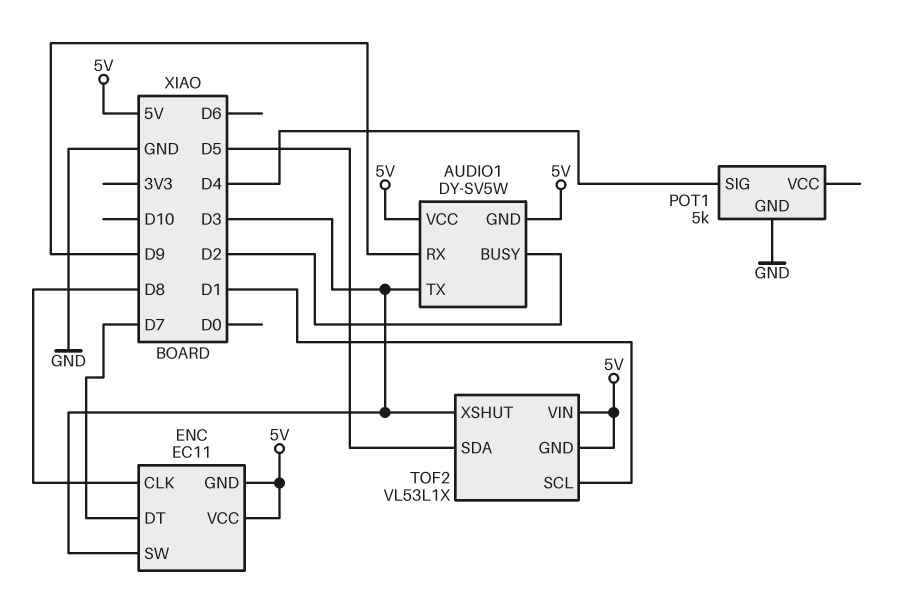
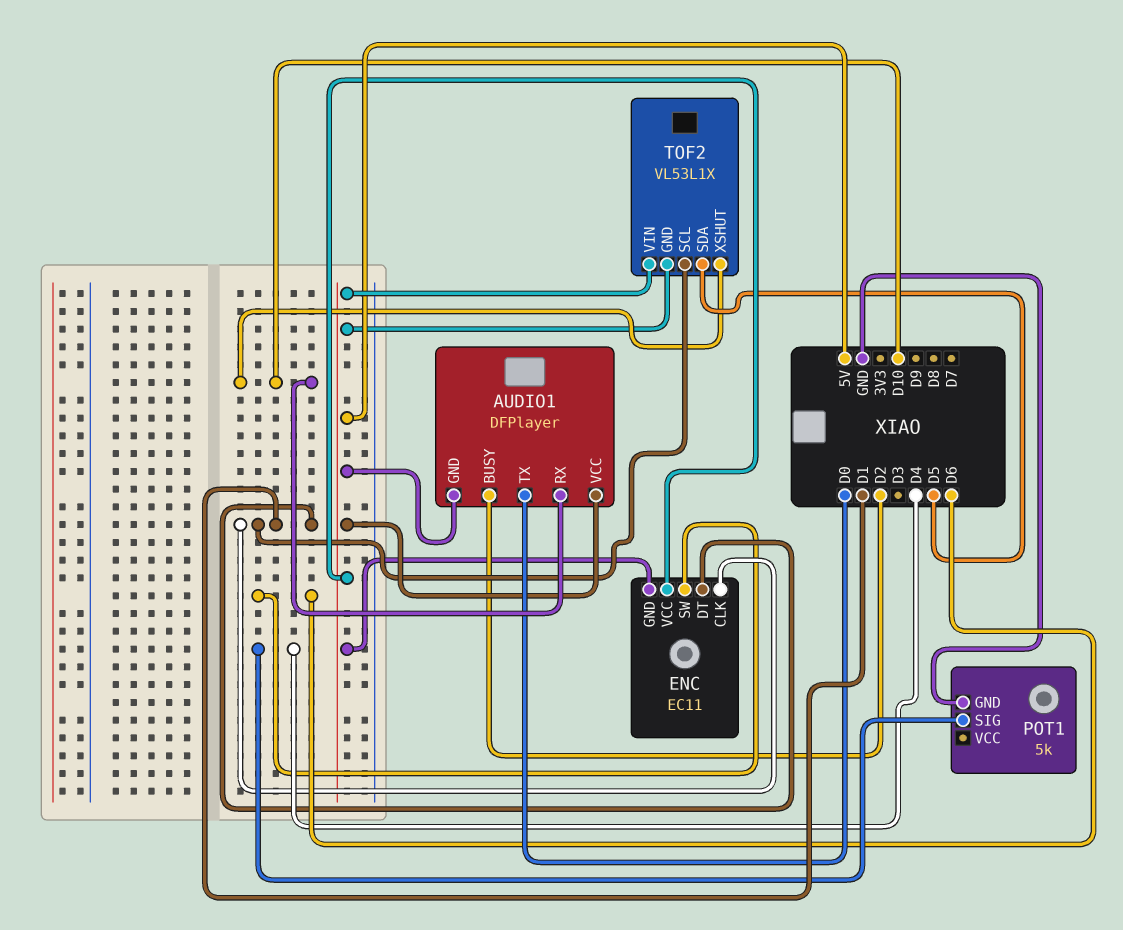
AUDIO1: DY-SV5W -> DFPlayer
AUDIO1 pin RX: D9 -> D10
AUDIO1 pin TX: D3 -> D0
ENC pin CLK: D8 -> D1
ENC pin DT: D7 -> D1
ENC pin SW: D3 -> D6
TOF2 pin XSHUT: D3 -> D10

